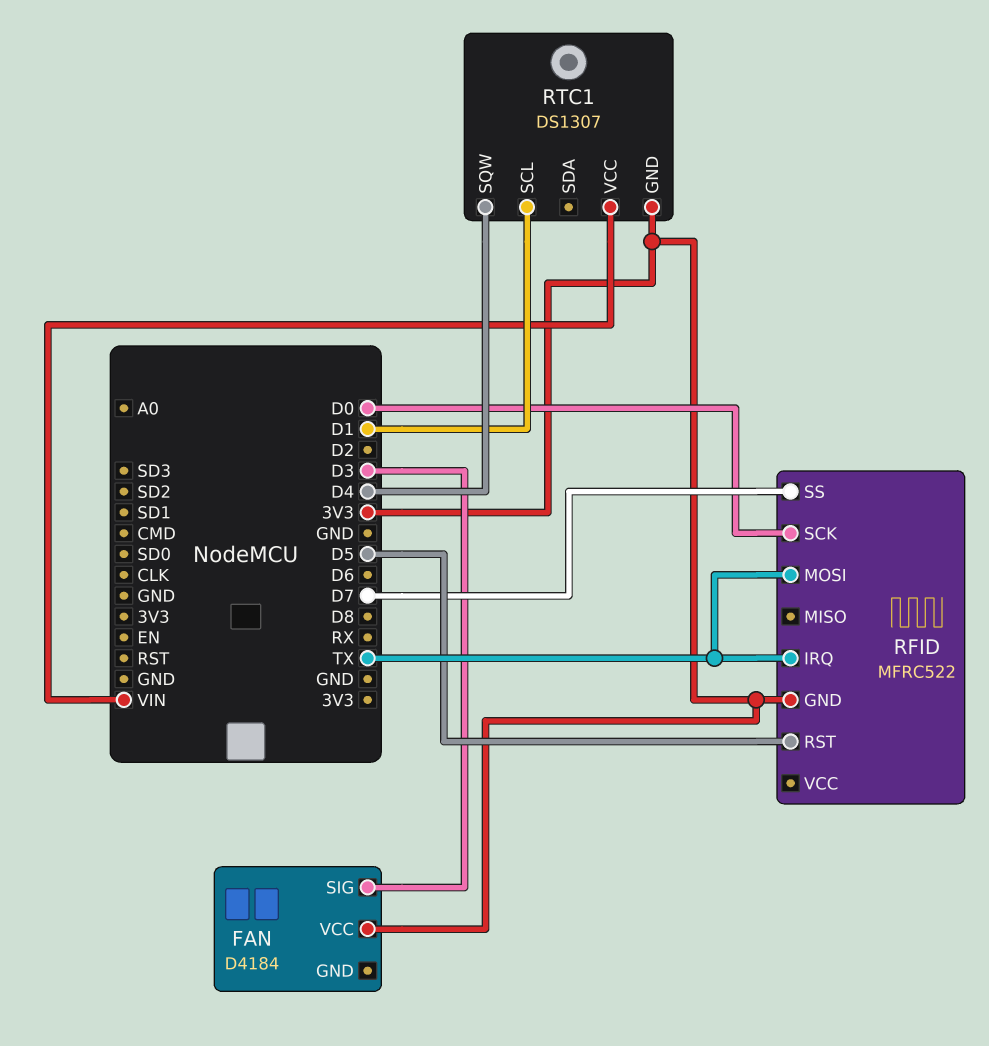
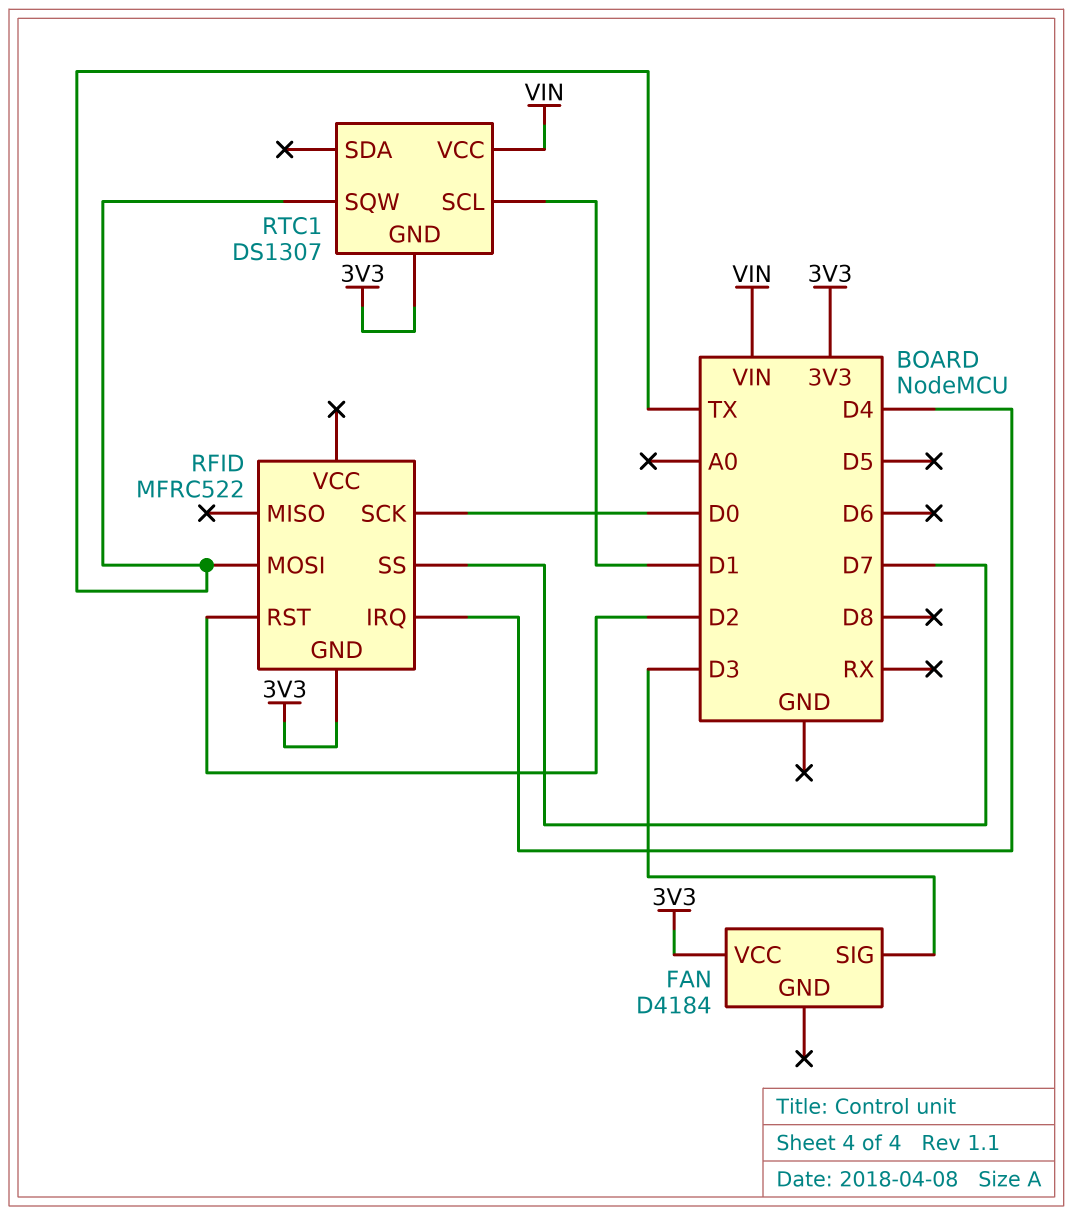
RFID pin IRQ: TX -> D4
RFID pin RST: D5 -> D2
RTC1 pin SQW: D4 -> TX

